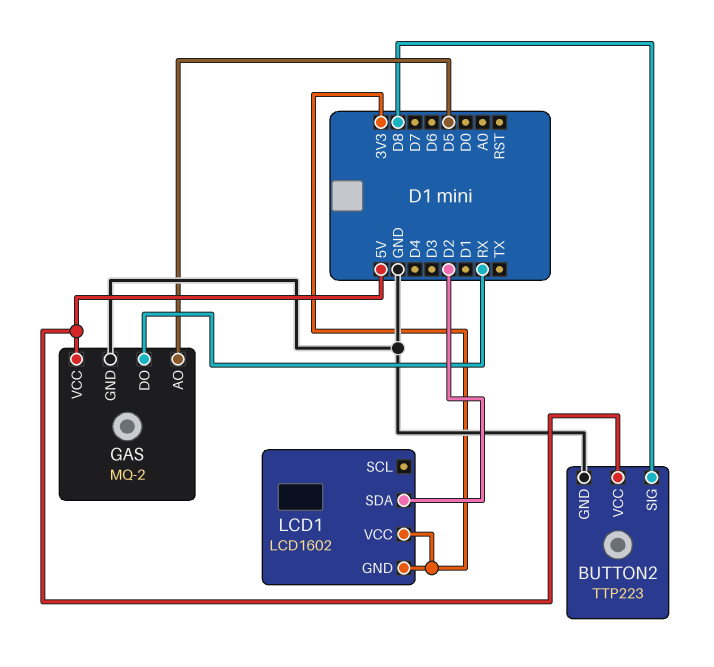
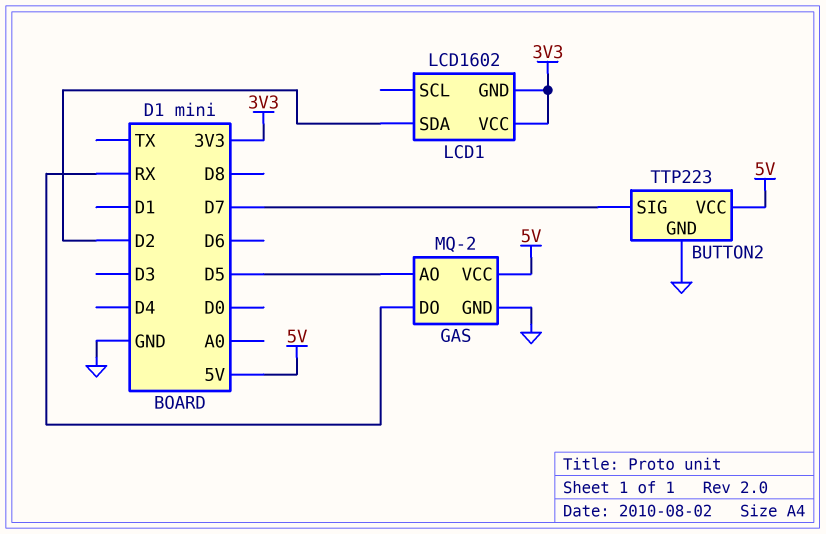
BUTTON2 pin SIG: D8 -> D7

